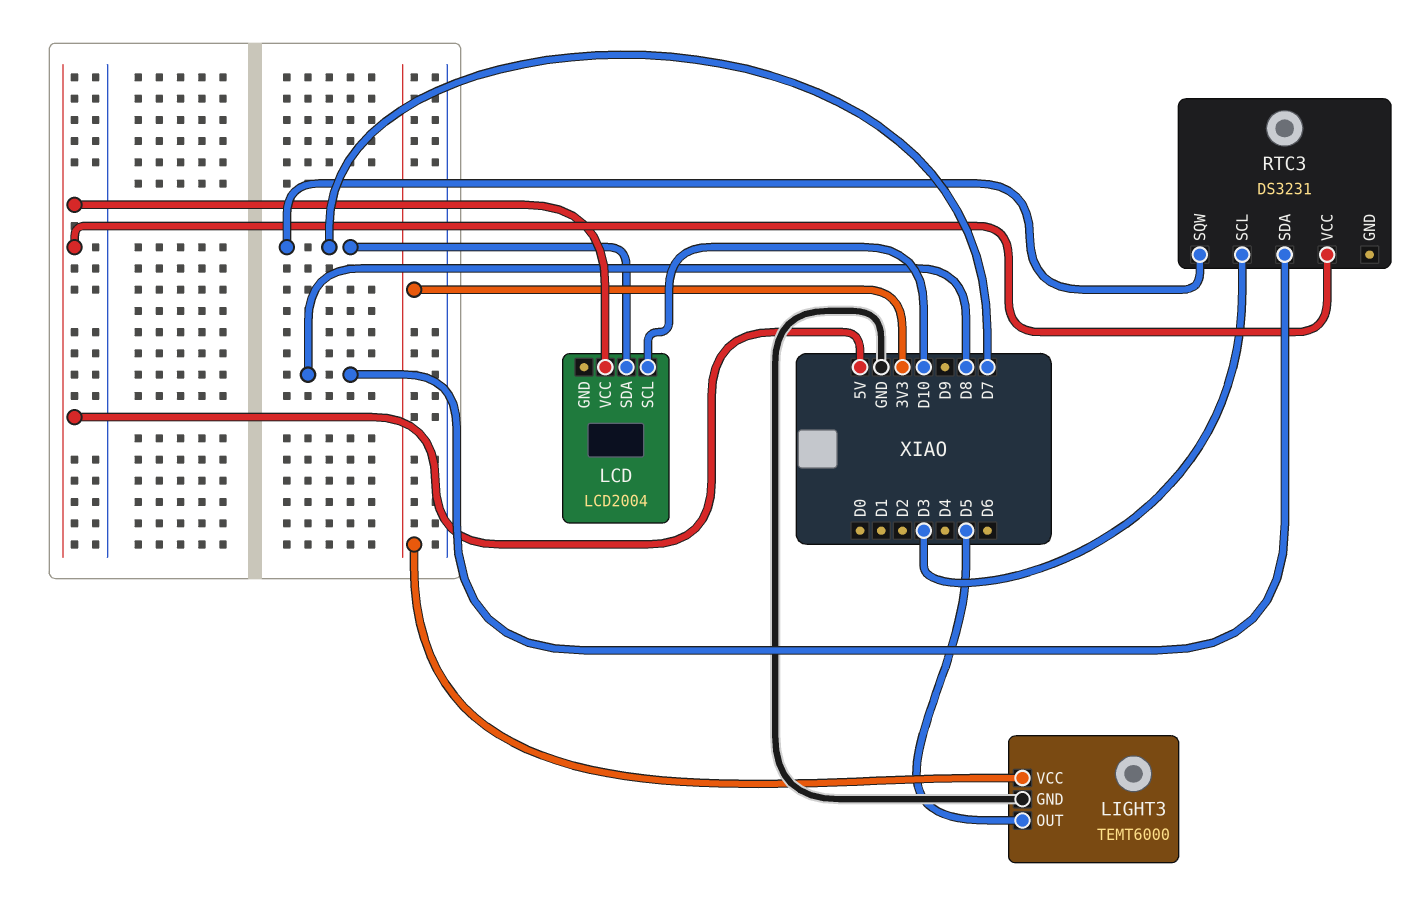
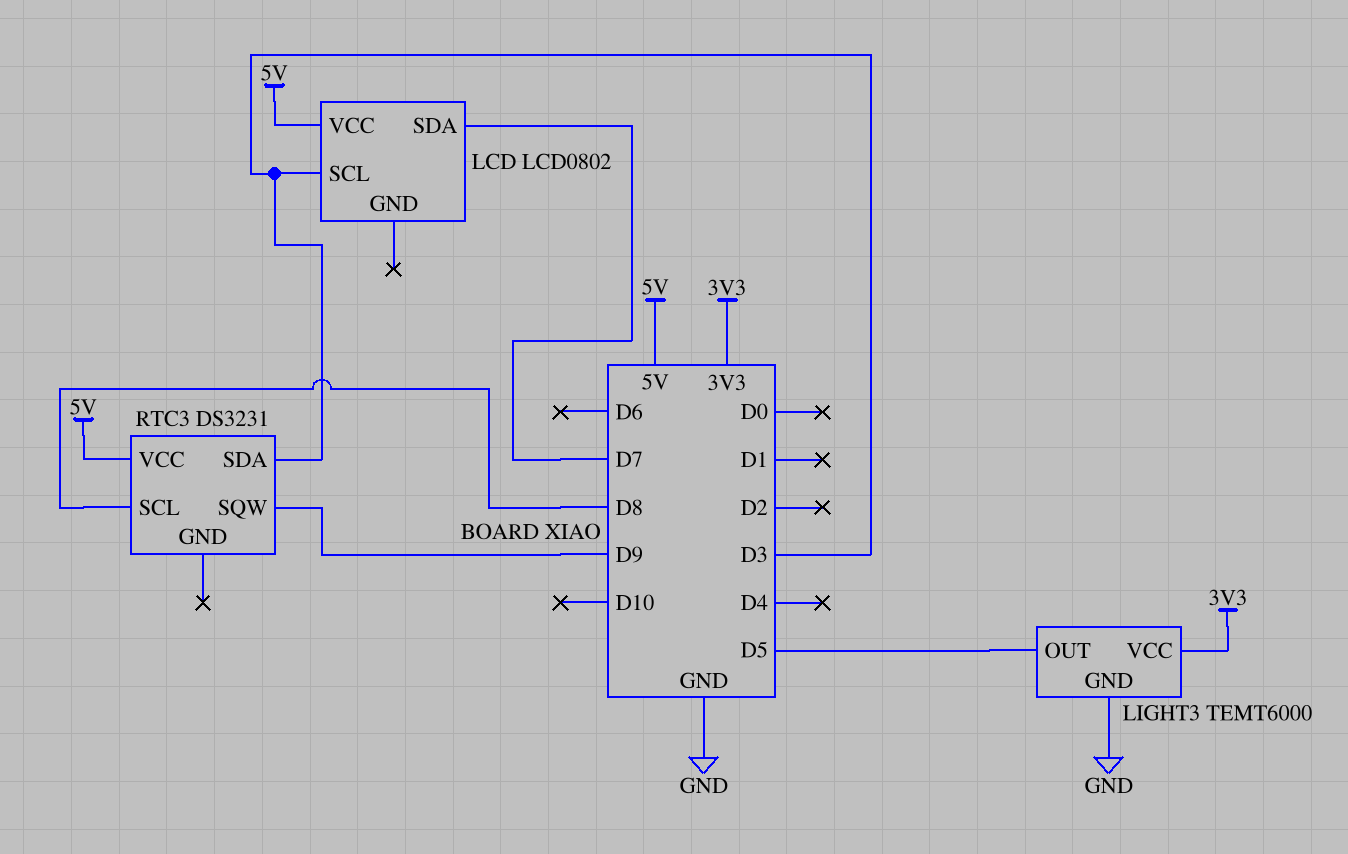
LCD: LCD2004 -> LCD0802
LCD pin SCL: D10 -> D3
RTC3 pin SCL: D3 -> D8
RTC3 pin SDA: D8 -> D3
RTC3 pin SQW: D7 -> D9

